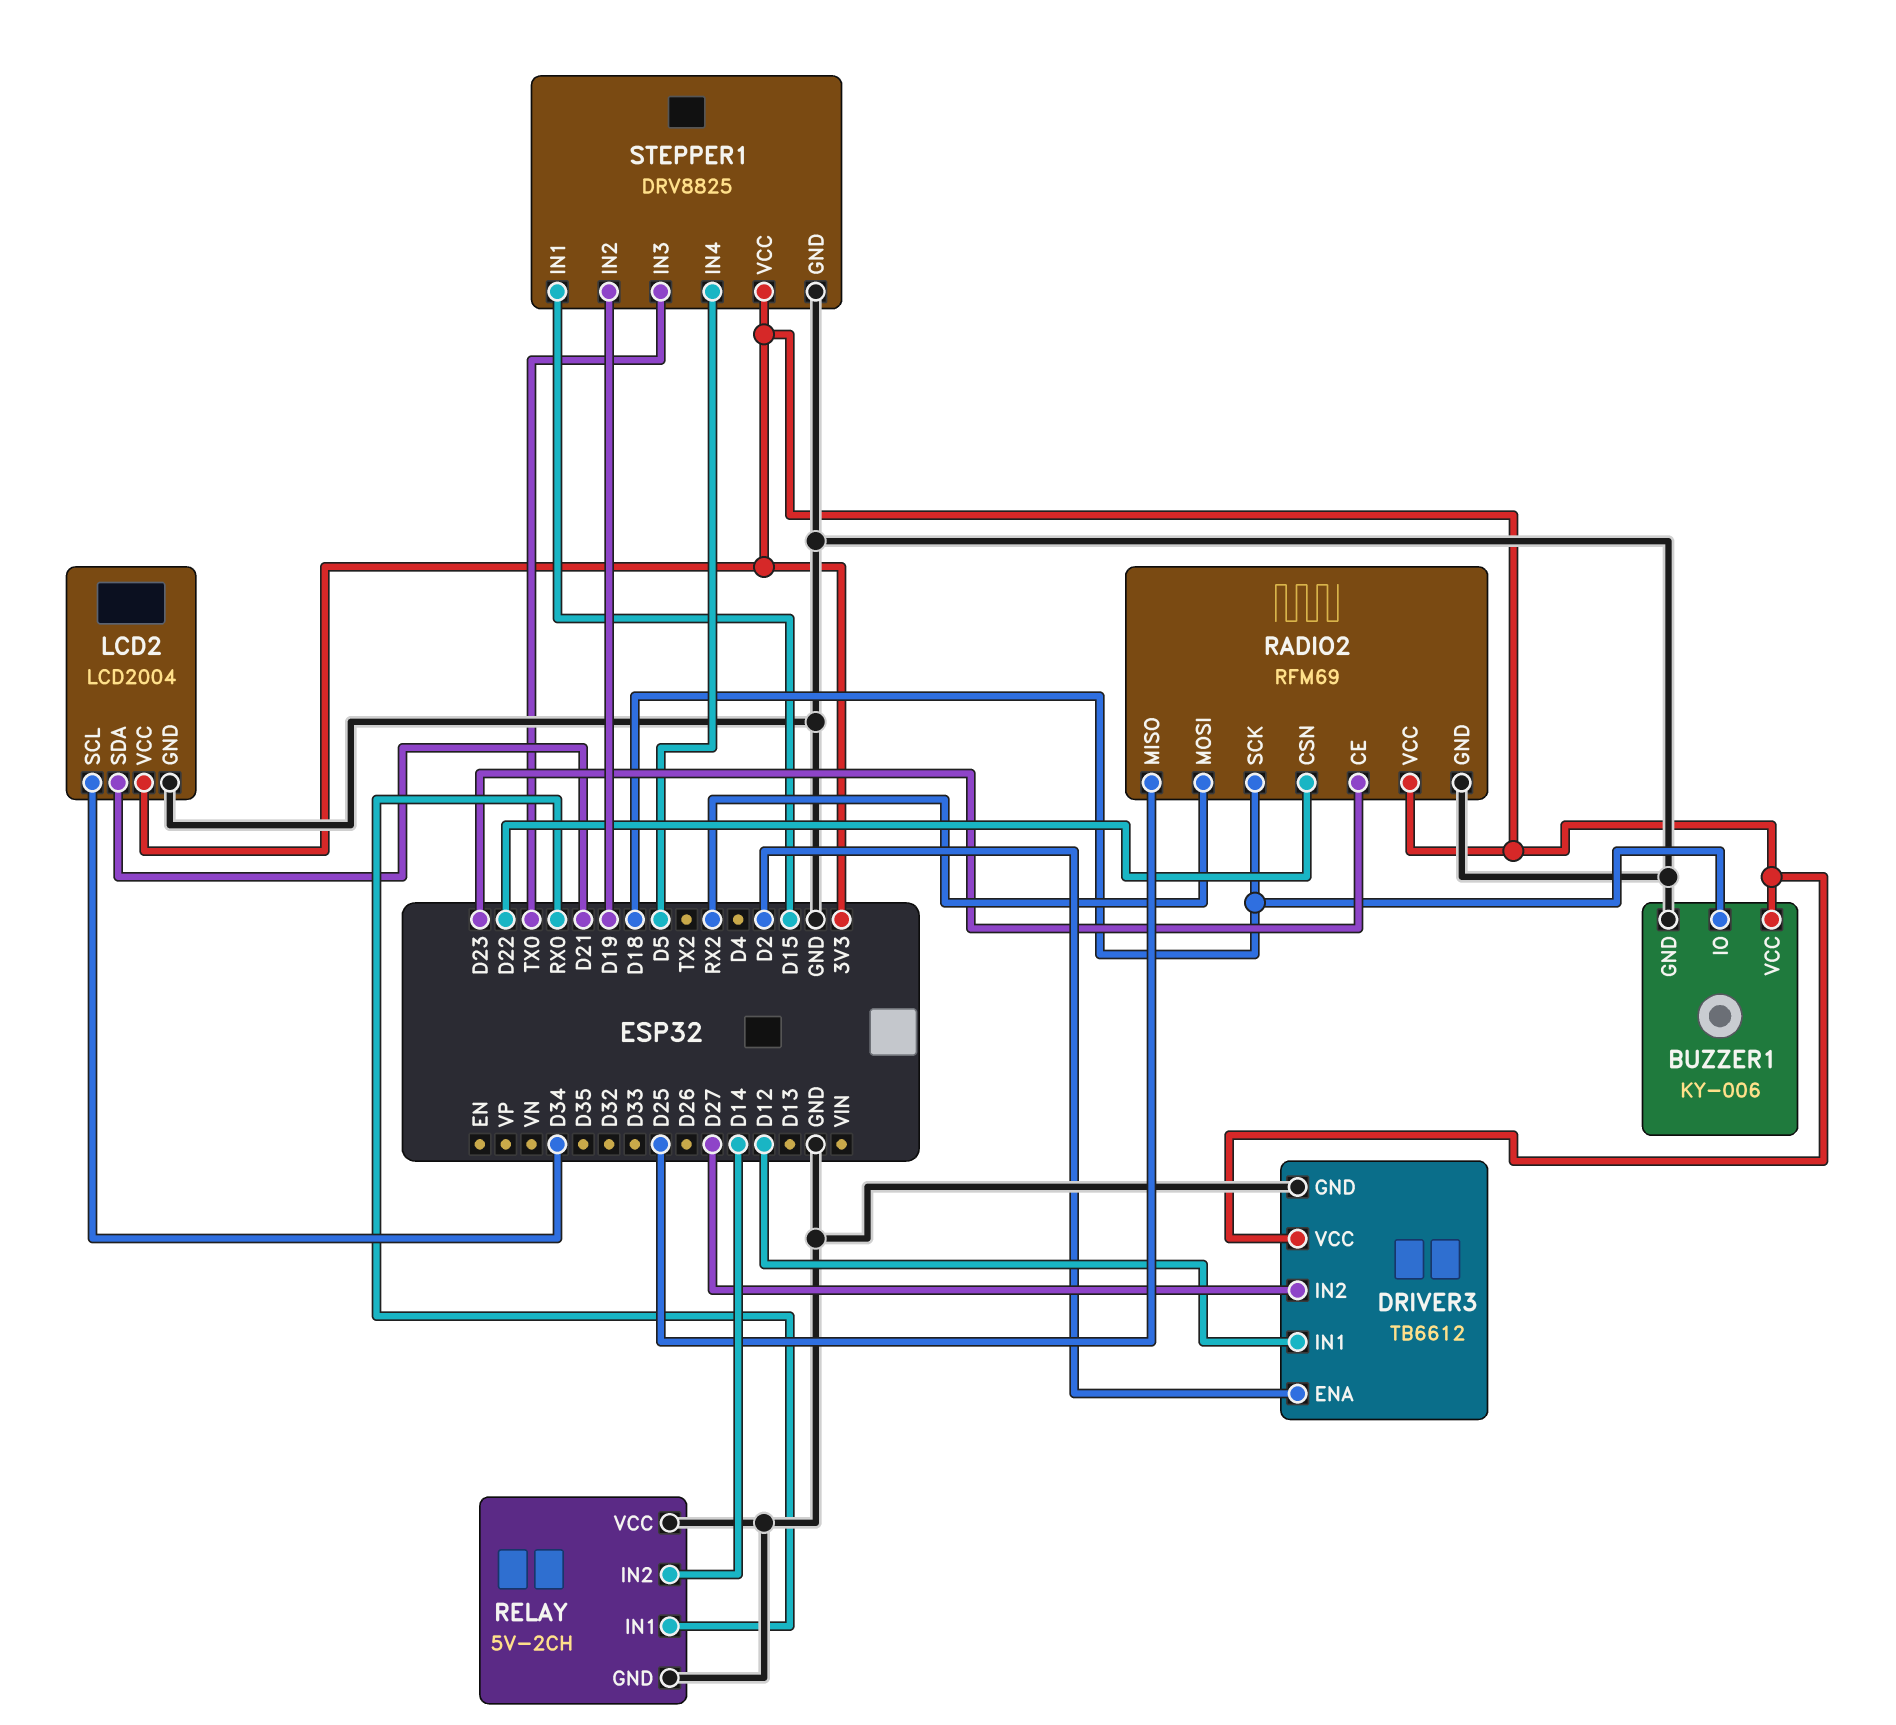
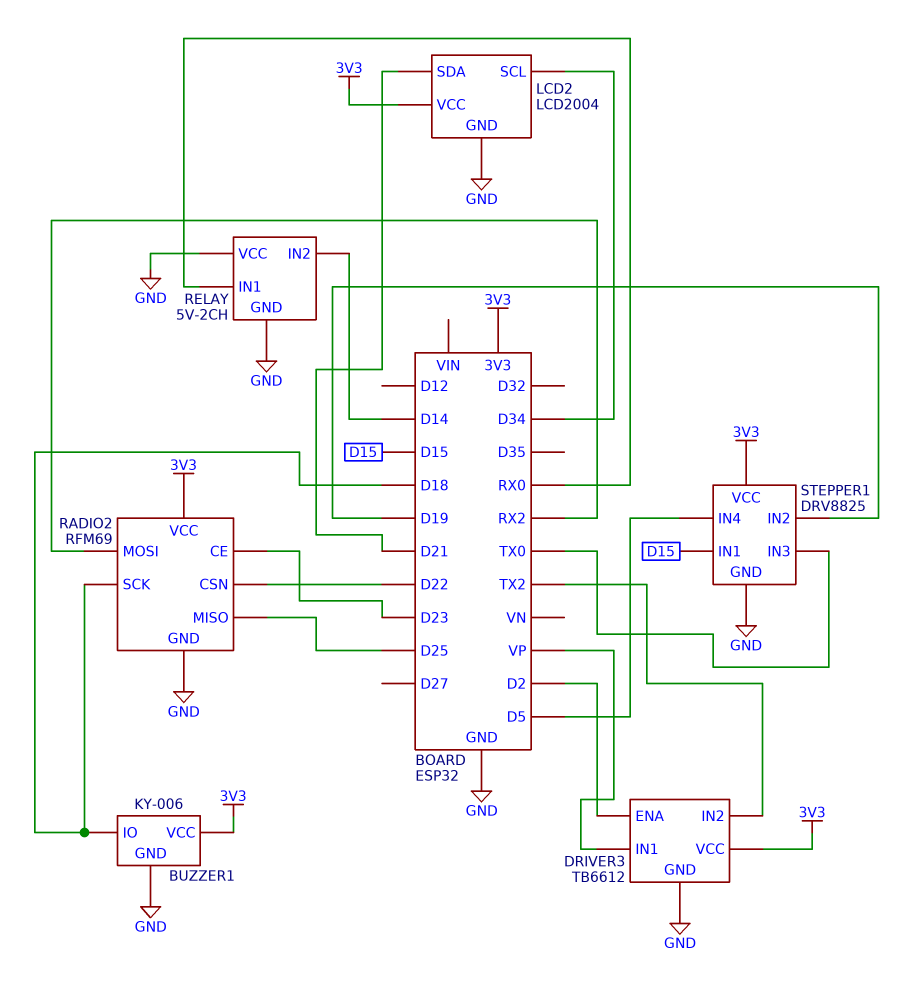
DRIVER3 pin IN1: D12 -> VP
DRIVER3 pin IN2: D27 -> TX2

